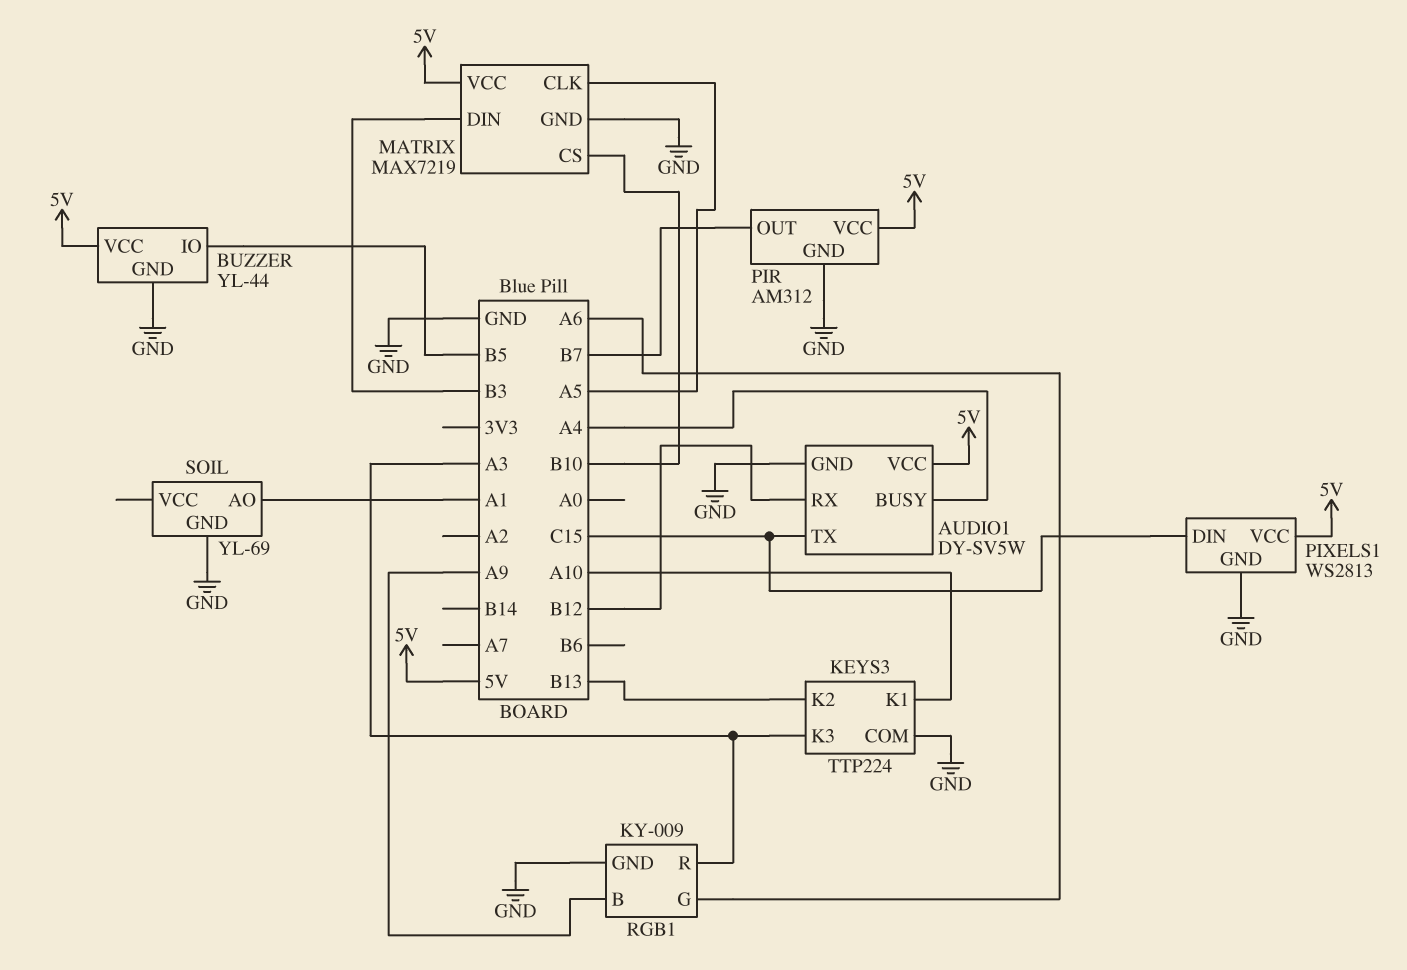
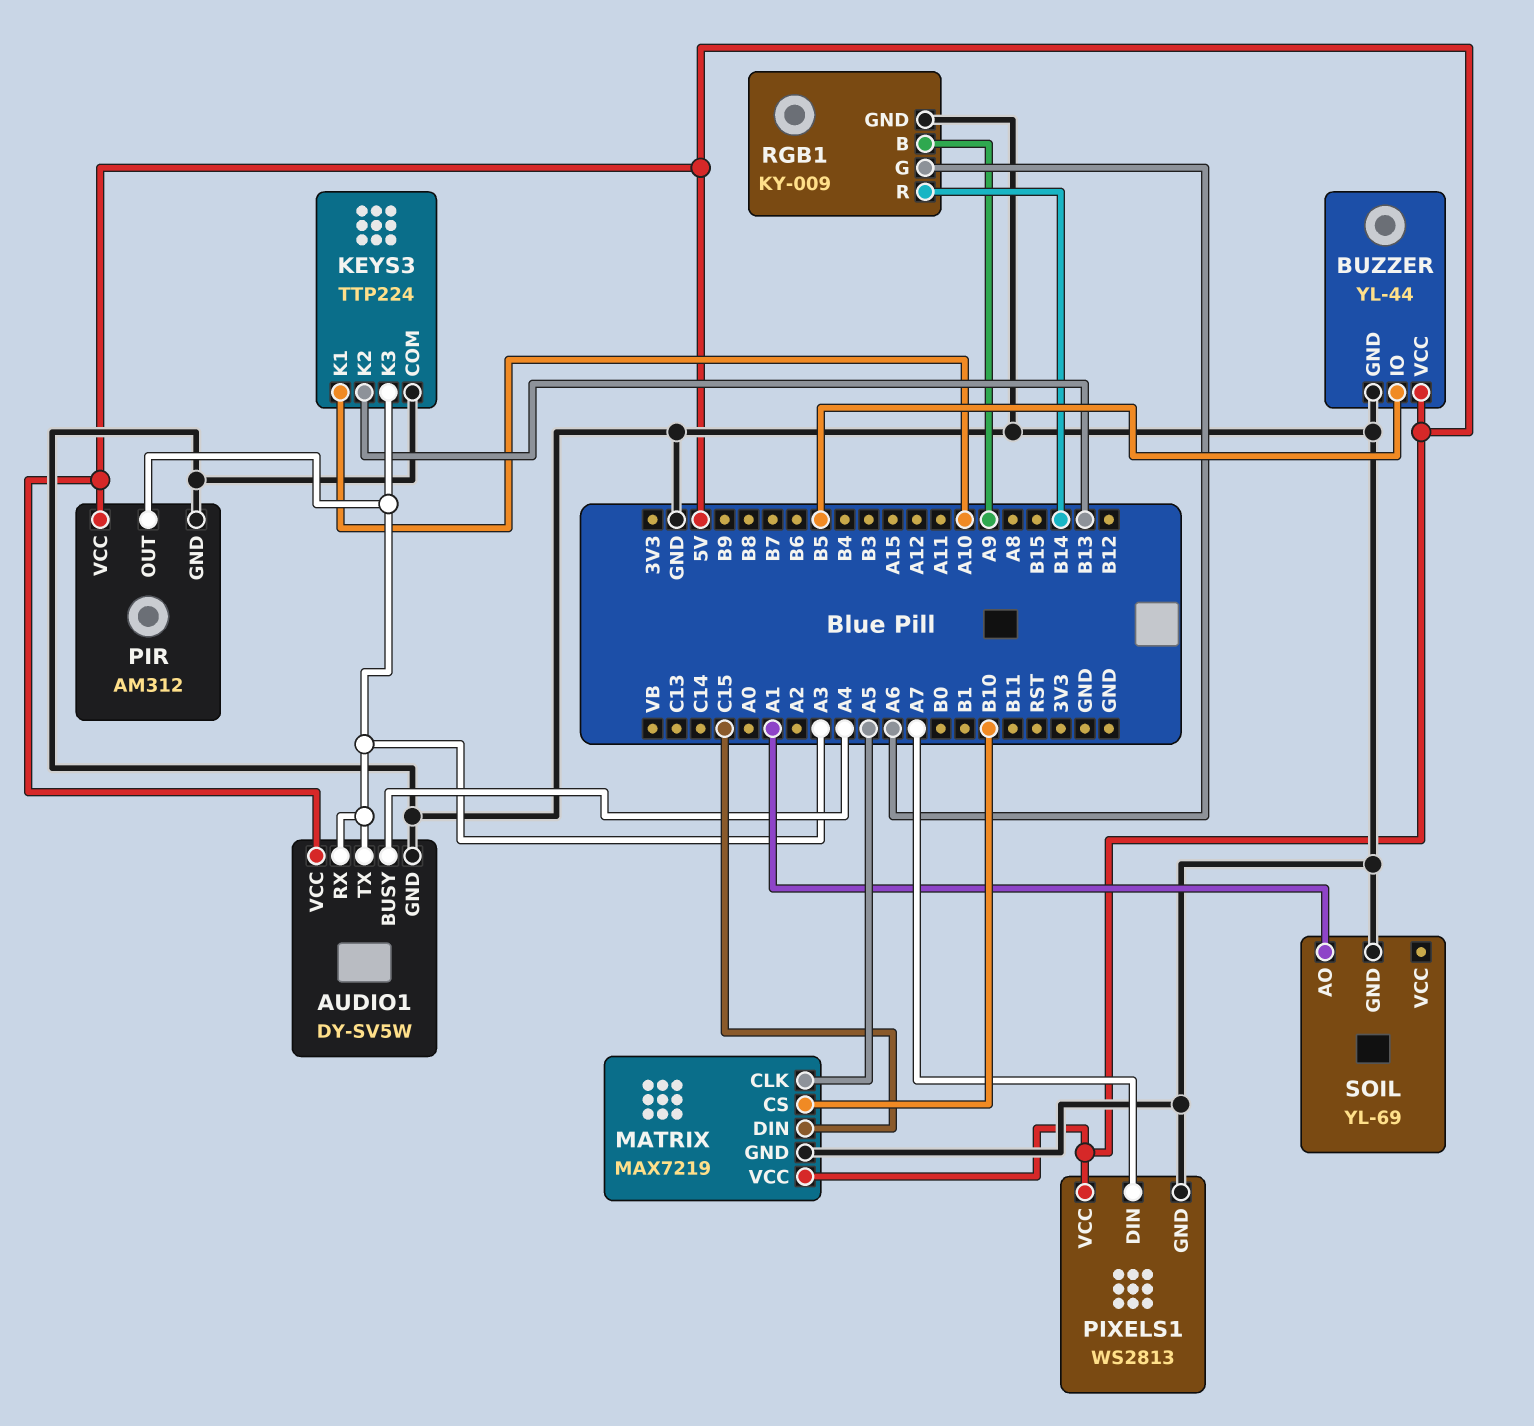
AUDIO1 pin RX: B12 -> A3
AUDIO1 pin TX: C15 -> A3
MATRIX pin DIN: B3 -> C15
PIR pin OUT: B7 -> A3
PIXELS1 pin DIN: C15 -> A7
RGB1 pin R: A3 -> B14

